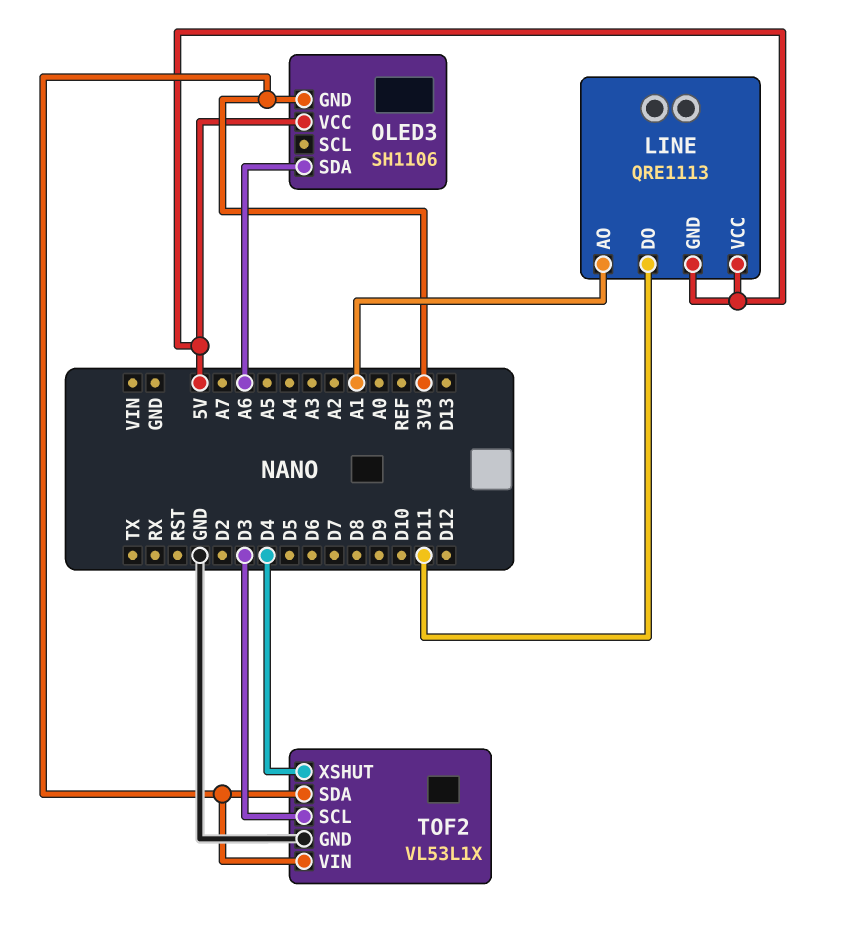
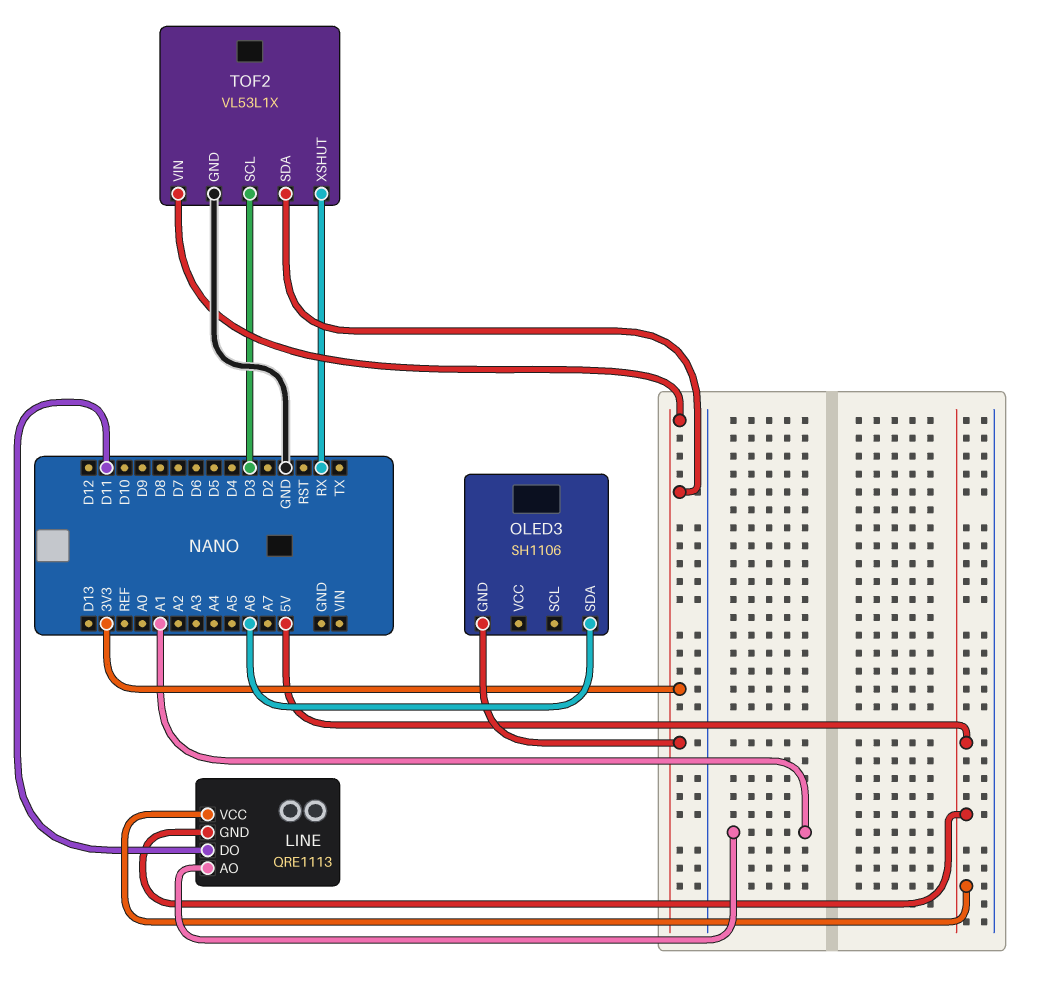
OLED3 pin VCC: 5V -> none
TOF2 pin XSHUT: D4 -> RX

